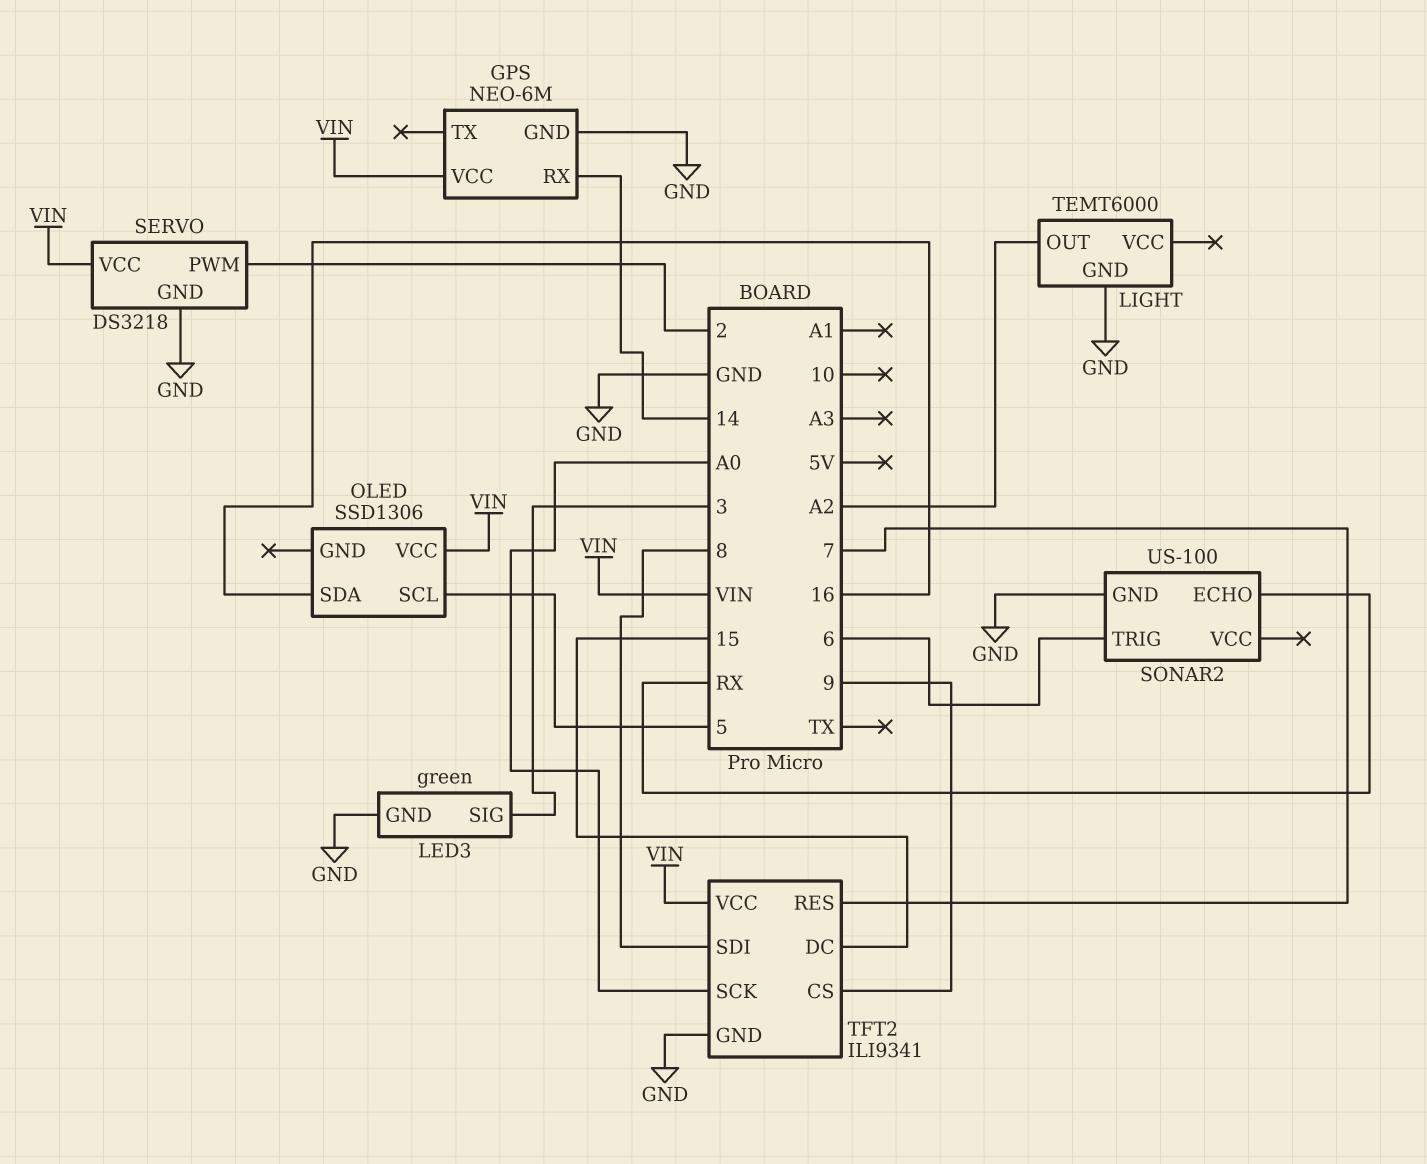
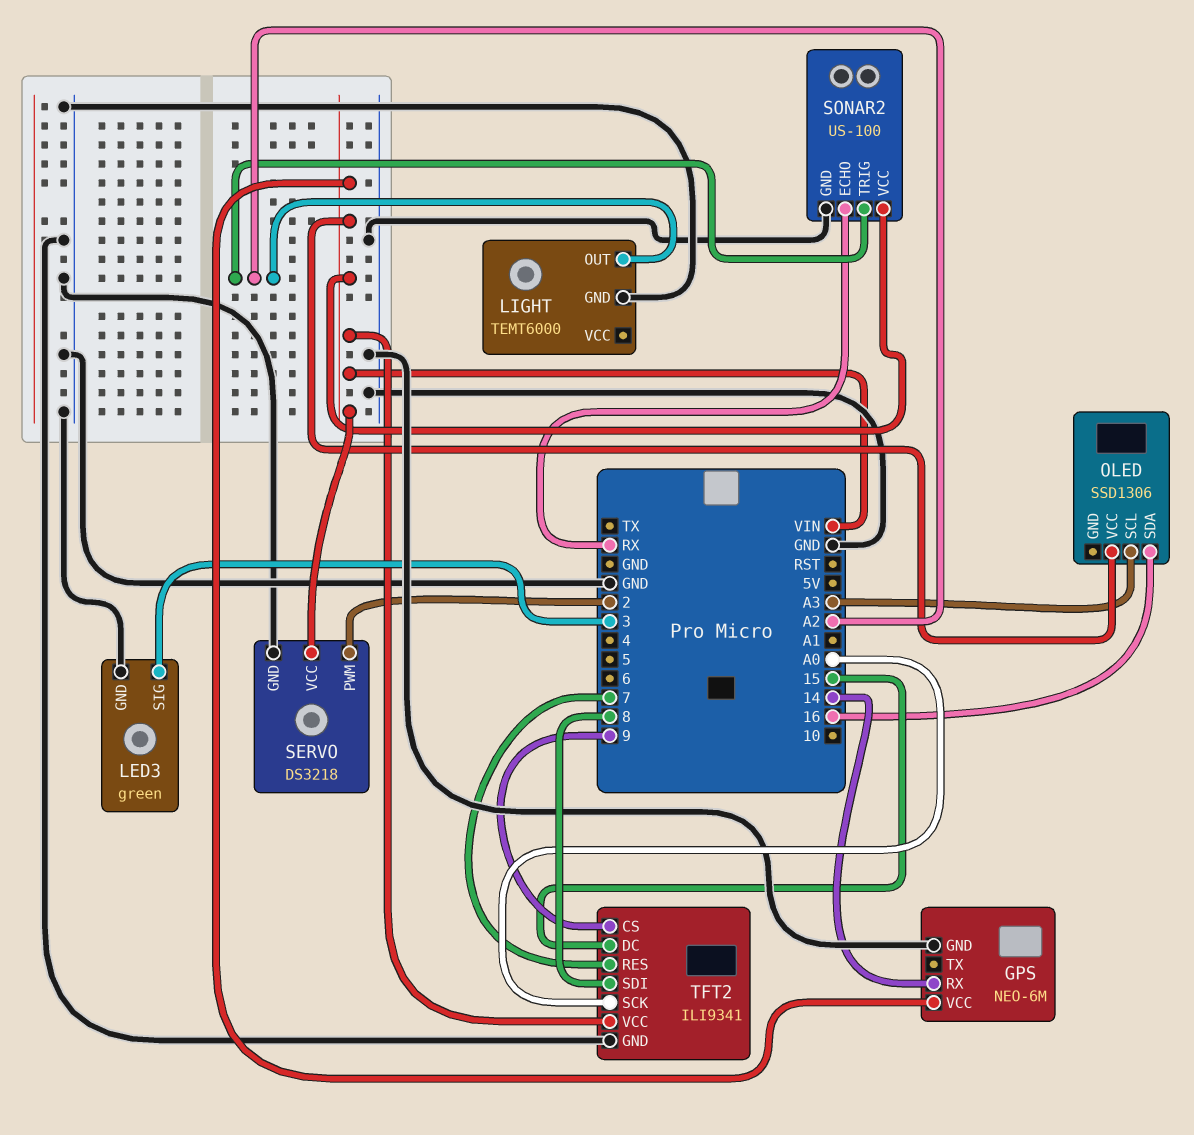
OLED pin SCL: 5 -> A3
SONAR2 pin TRIG: 6 -> A2
SONAR2 pin VCC: none -> VIN

